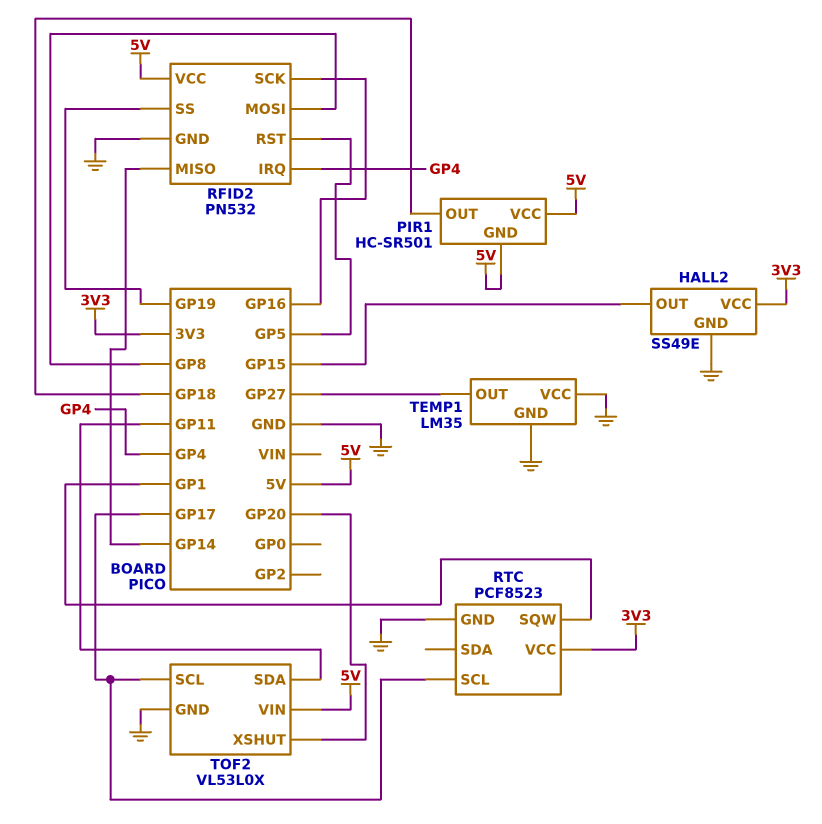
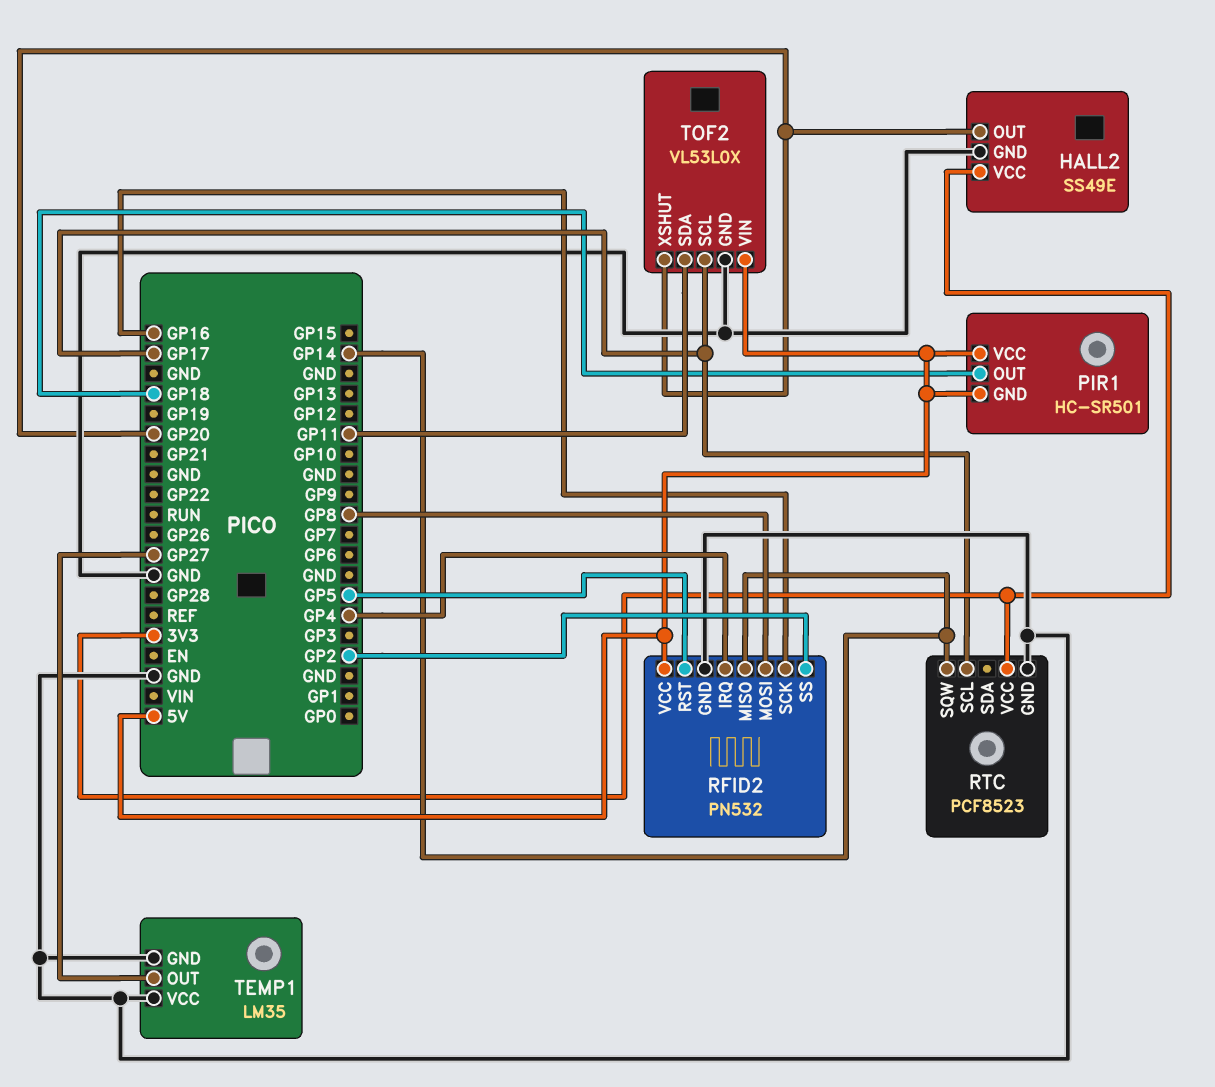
HALL2 pin OUT: GP15 -> GP20
RFID2 pin SS: GP19 -> GP2
RTC pin SQW: GP1 -> GP14

